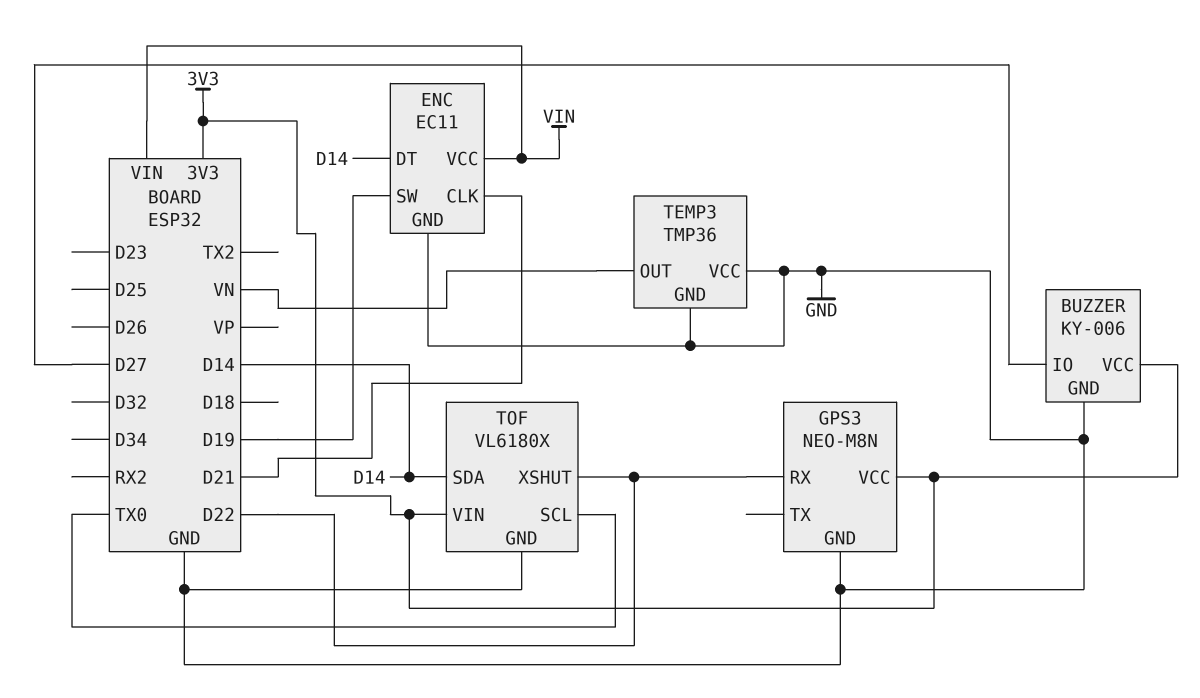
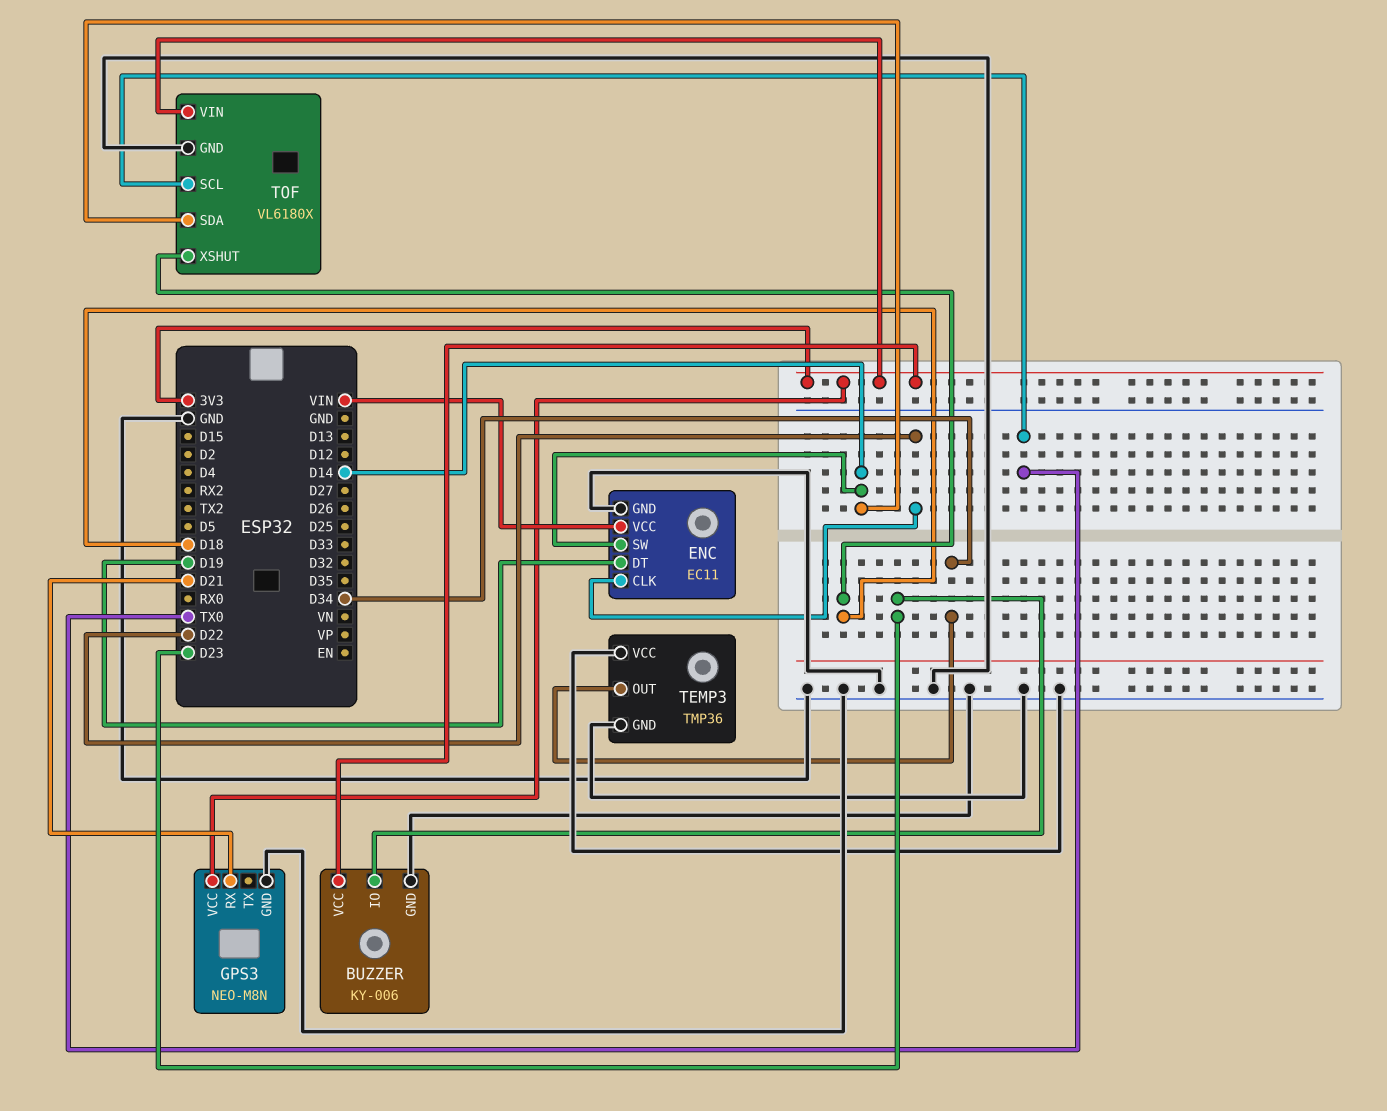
BUZZER pin IO: D27 -> D23
ENC pin CLK: D21 -> D22
ENC pin DT: D14 -> D19
ENC pin SW: D19 -> D14
GPS3 pin RX: D22 -> D21
TEMP3 pin OUT: VN -> D34
TOF pin XSHUT: D22 -> D18

